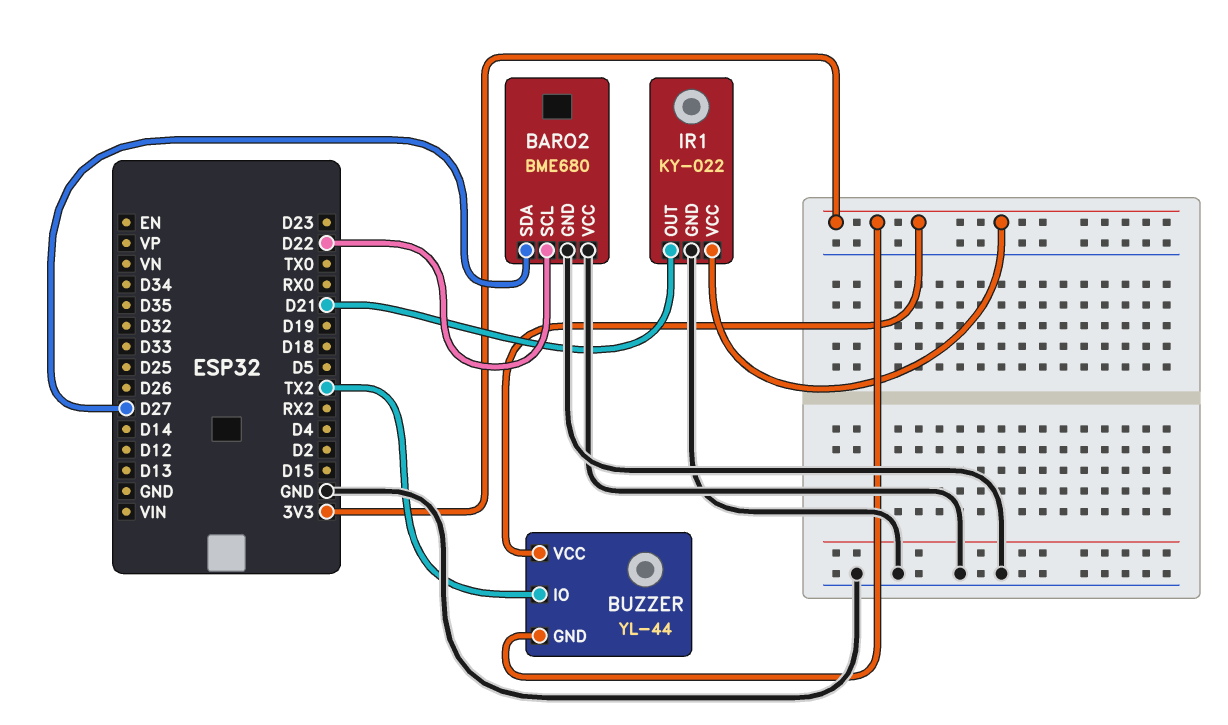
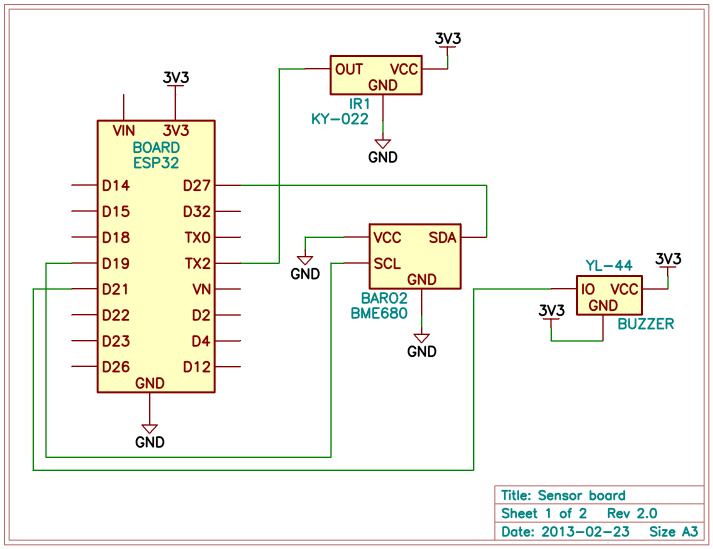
BARO2 pin SCL: D22 -> D19
BUZZER pin IO: TX2 -> D21
IR1 pin OUT: D21 -> TX2

